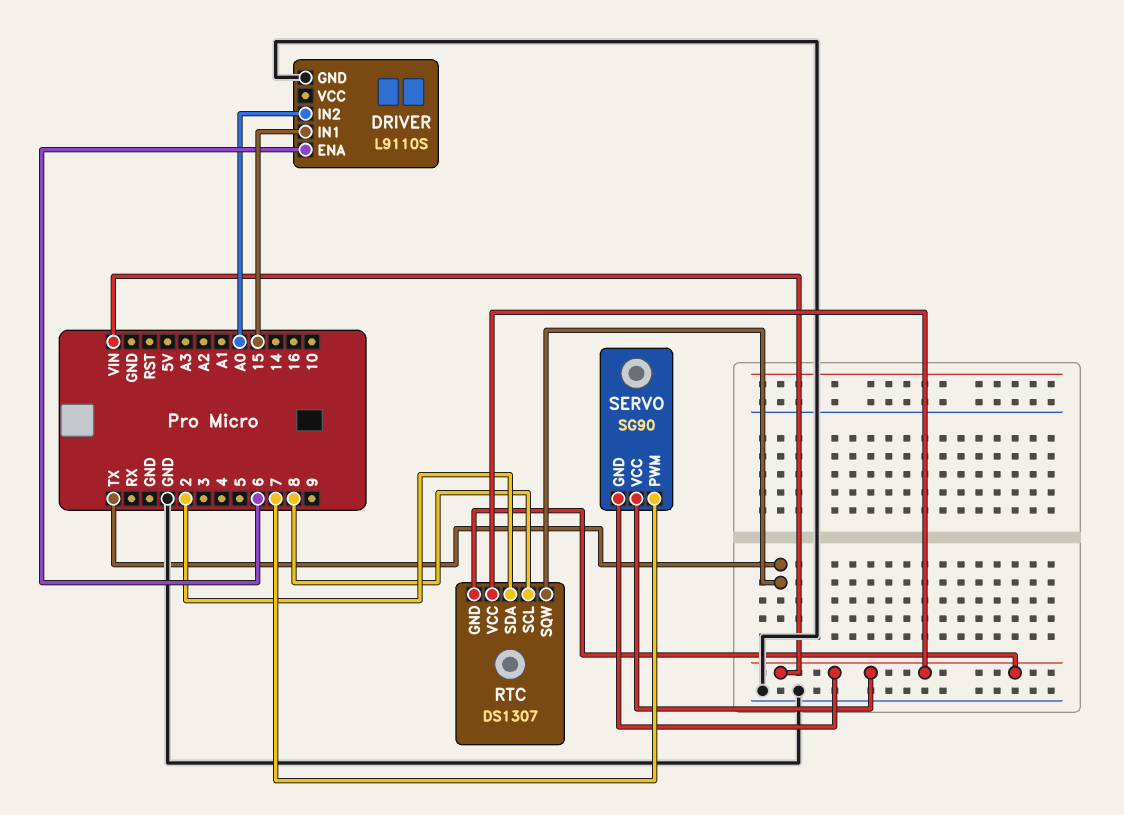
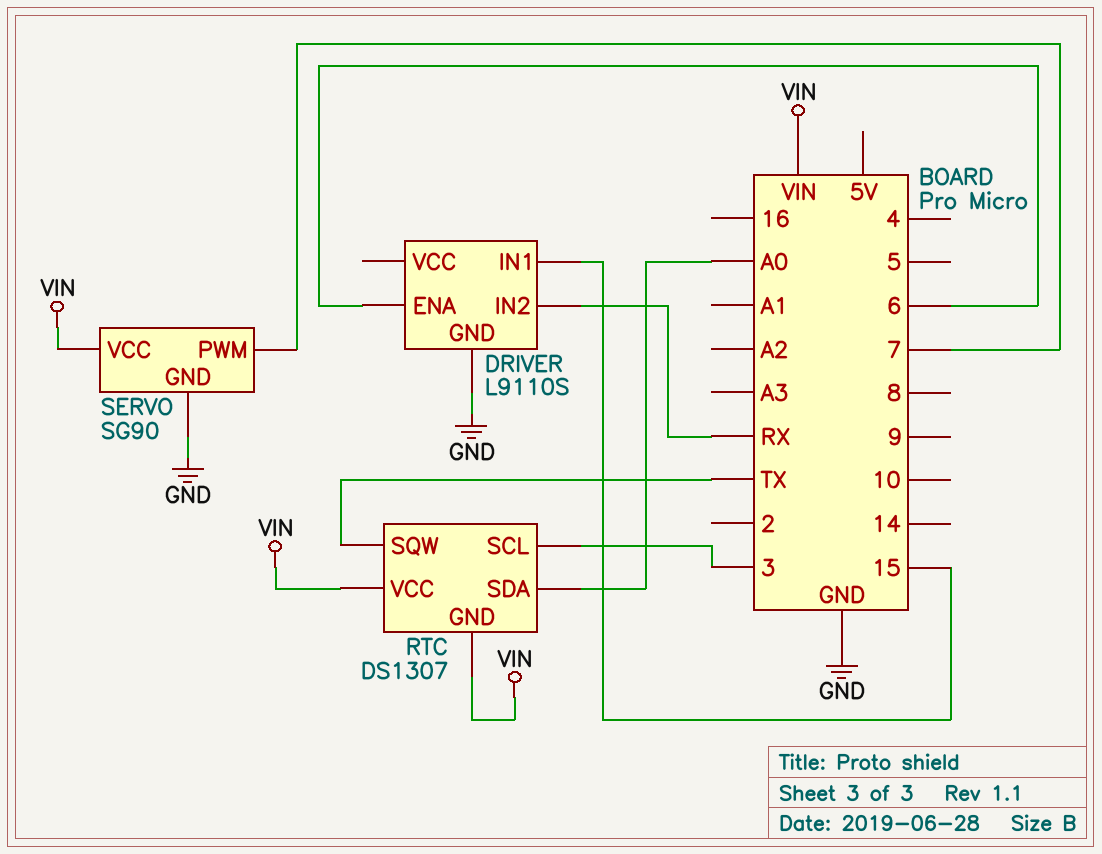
DRIVER pin IN2: A0 -> RX
RTC pin SCL: 8 -> 3
RTC pin SDA: 2 -> A0
SERVO pin GND: VIN -> GND

